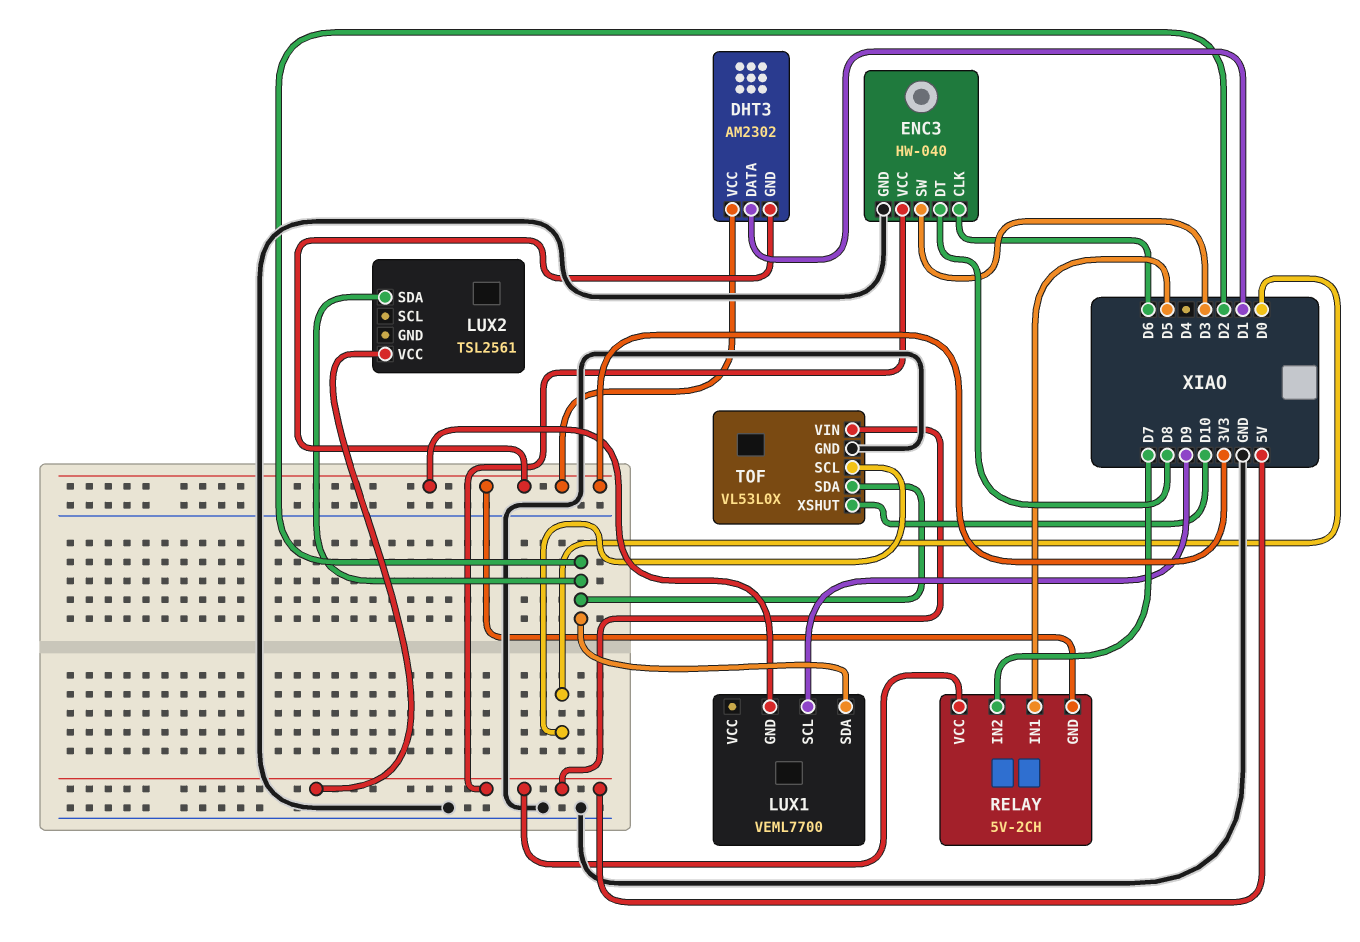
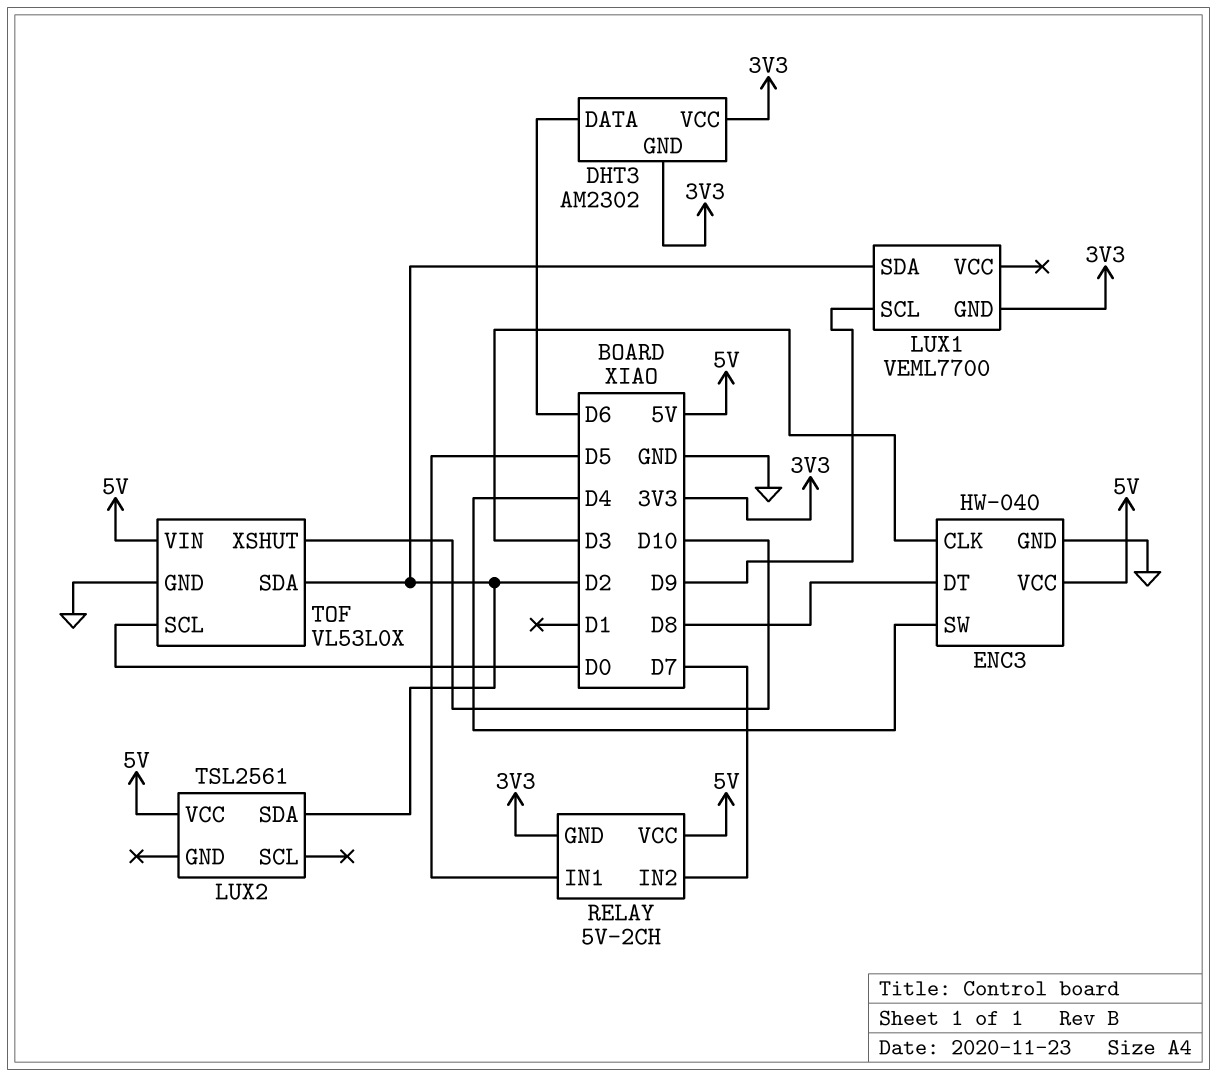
DHT3 pin DATA: D1 -> D6
ENC3 pin CLK: D6 -> D3
ENC3 pin SW: D3 -> D4

